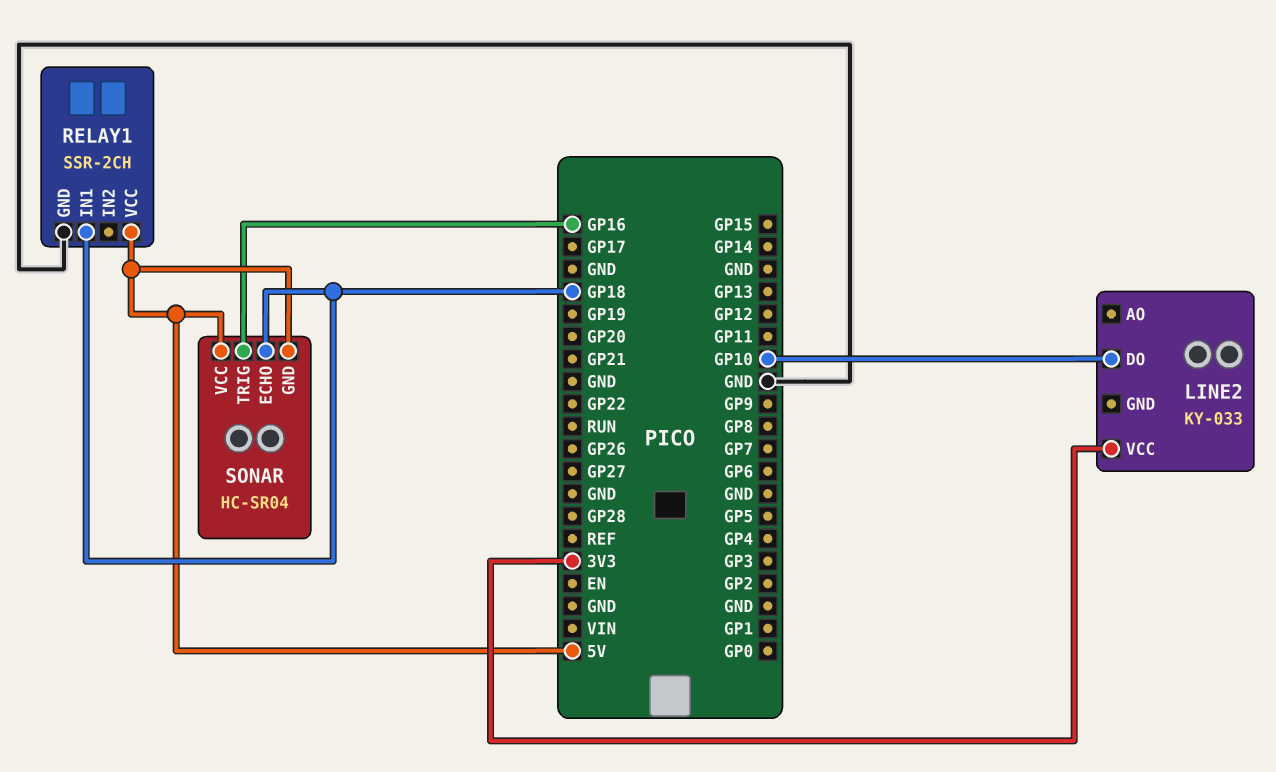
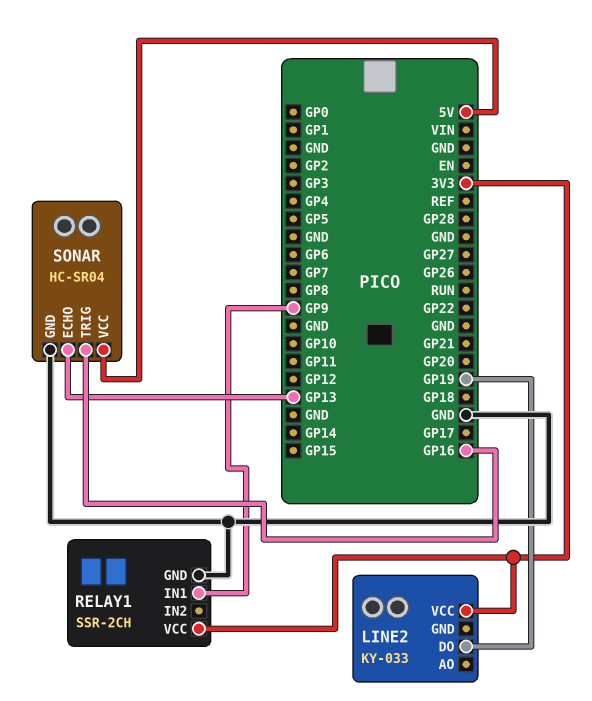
LINE2 pin DO: GP10 -> GP19
RELAY1 pin IN1: GP18 -> GP9
RELAY1 pin VCC: 5V -> 3V3
SONAR pin ECHO: GP18 -> GP13
SONAR pin GND: 5V -> GND

